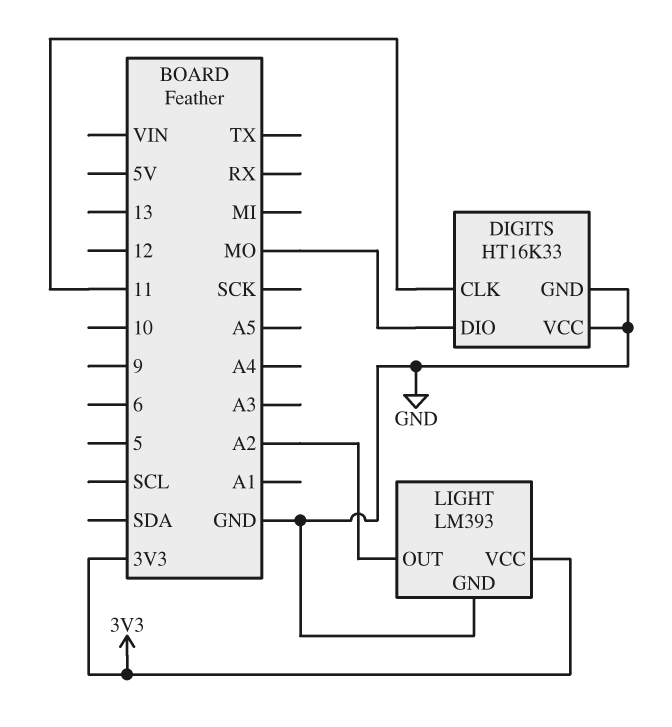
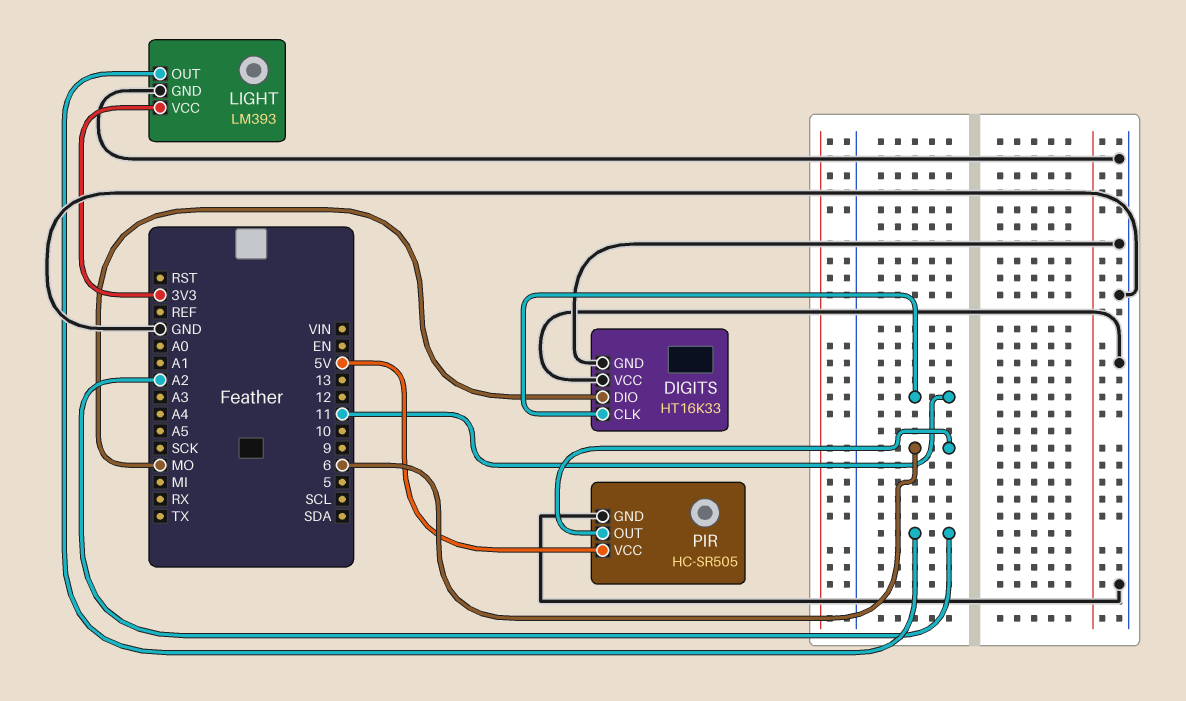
PIR: none -> HC-SR505
PIR pin GND: none -> GND
PIR pin OUT: none -> 6
PIR pin VCC: none -> 5V

